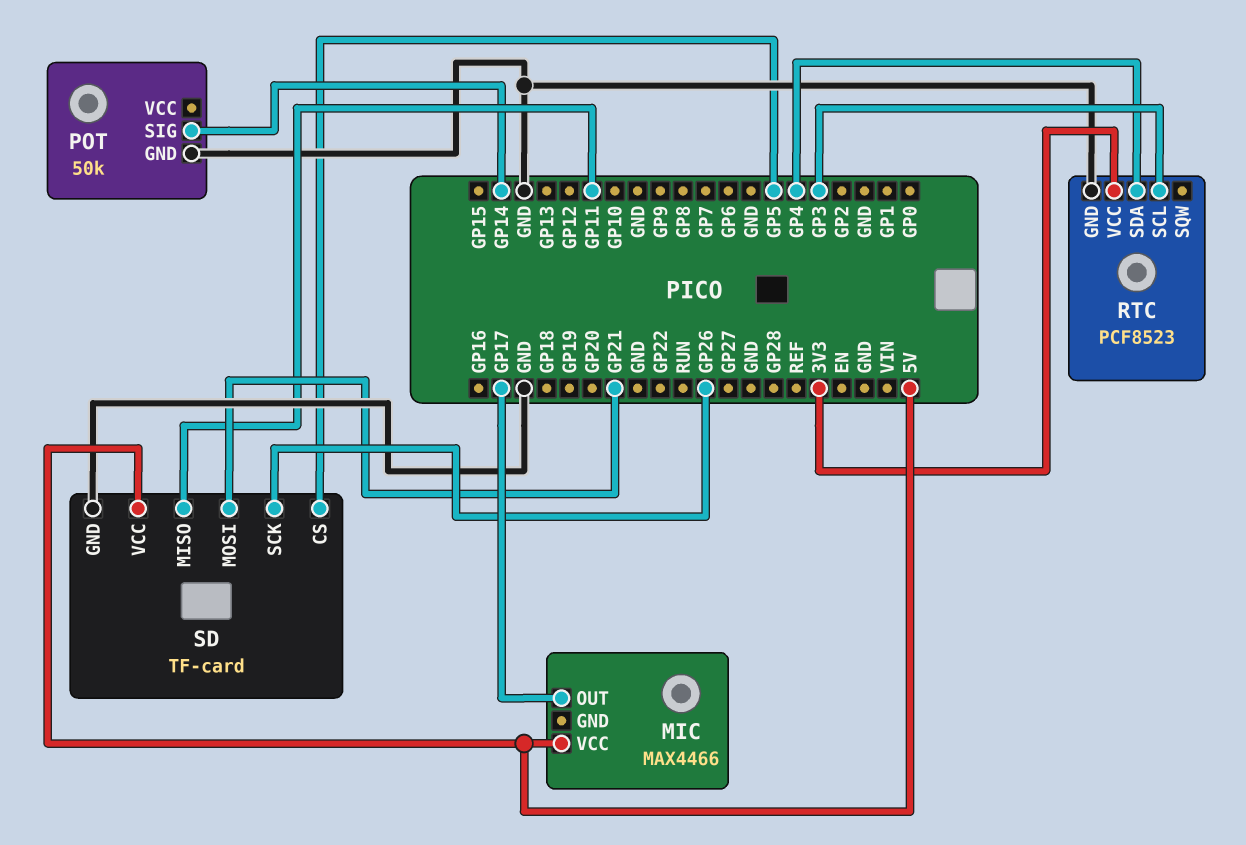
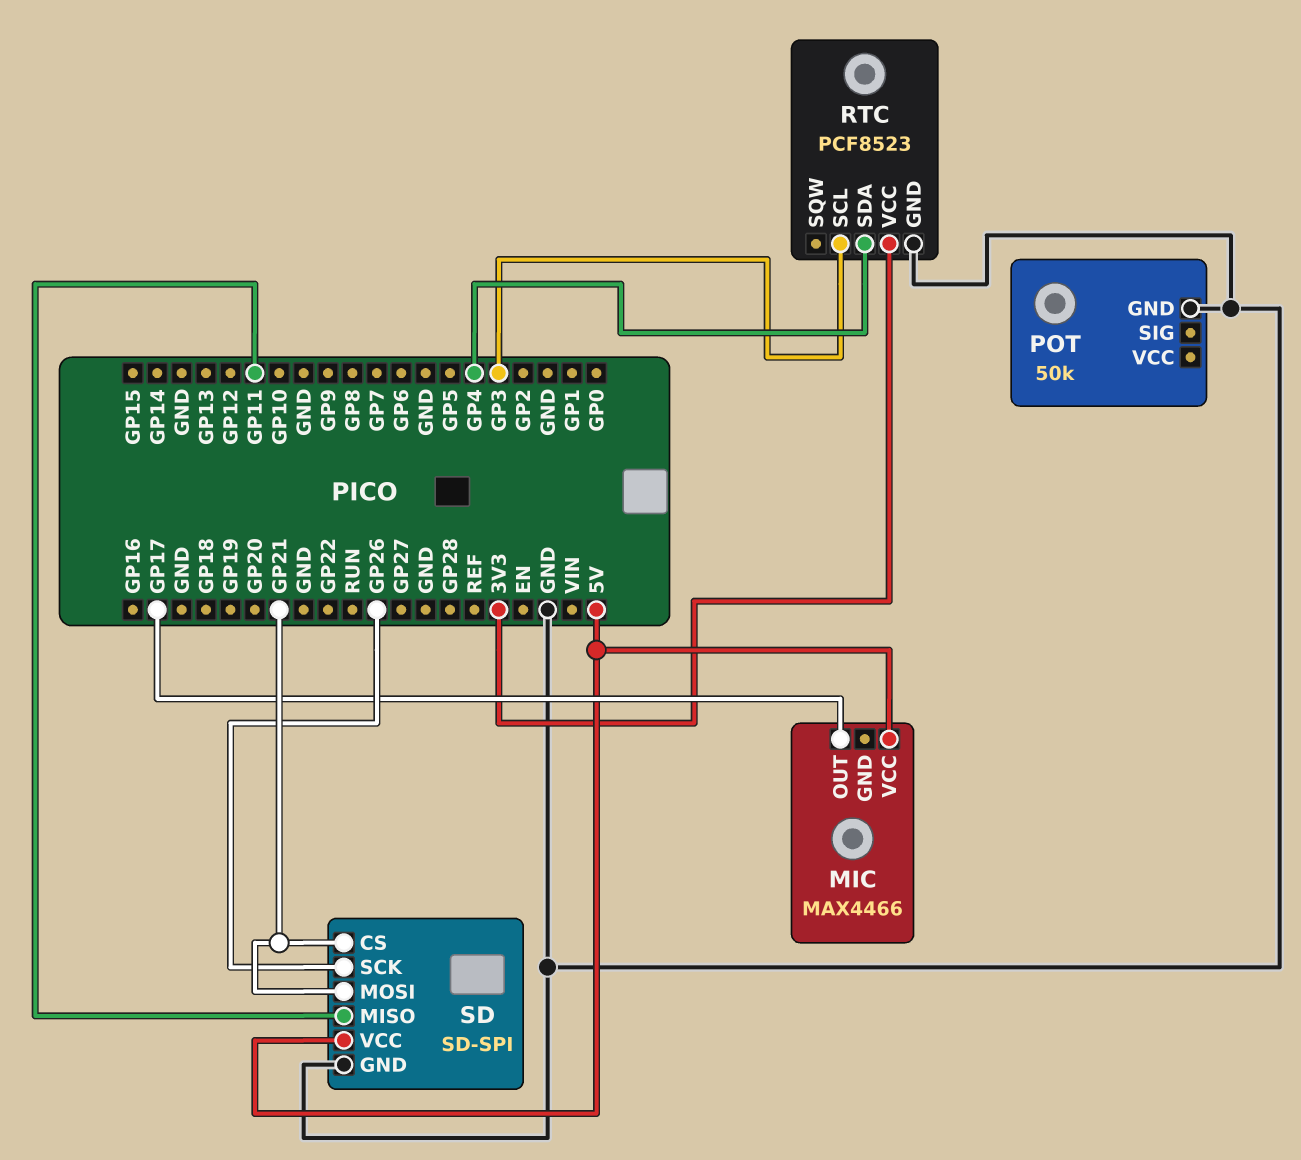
POT pin SIG: GP14 -> none
SD: TF-card -> SD-SPI
SD pin CS: GP5 -> GP21

